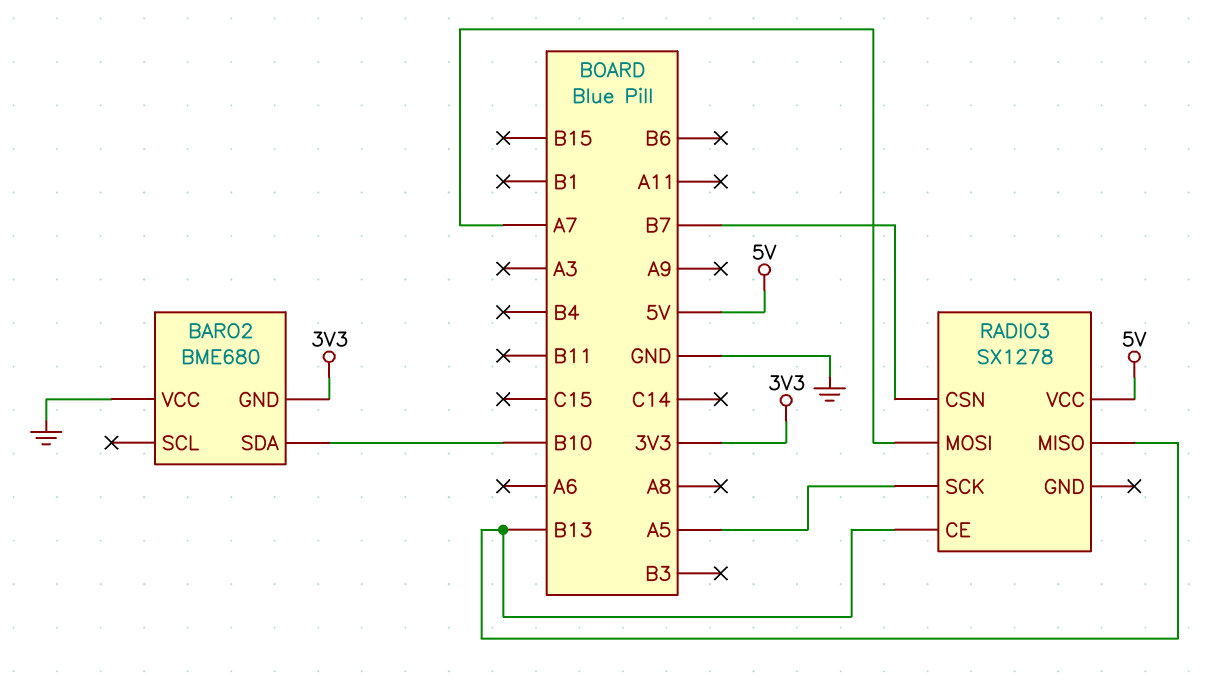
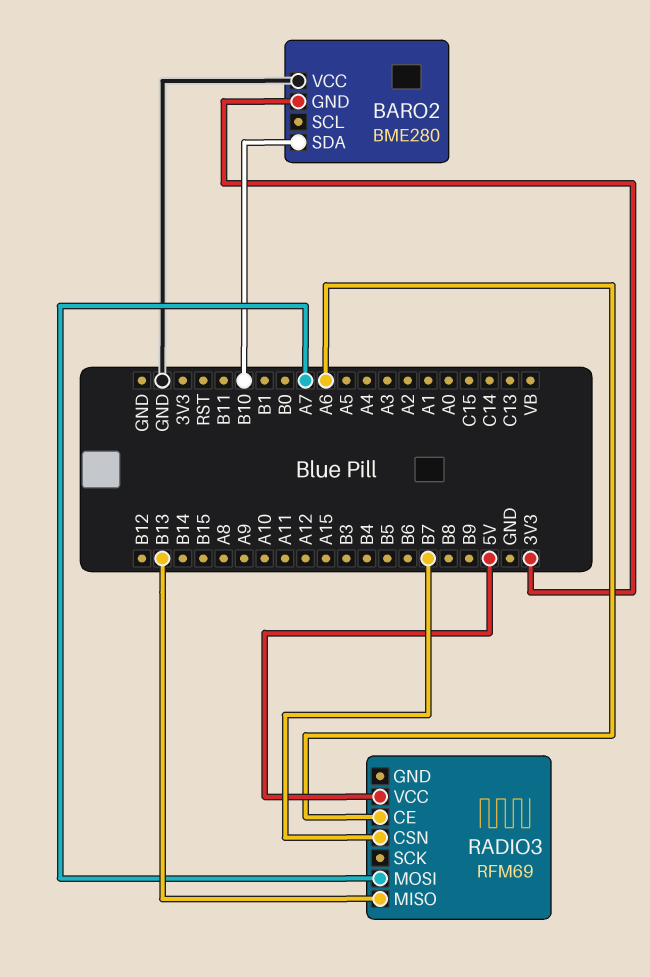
BARO2: BME680 -> BME280
RADIO3: SX1278 -> RFM69
RADIO3 pin CE: B13 -> A6
RADIO3 pin SCK: A5 -> none

